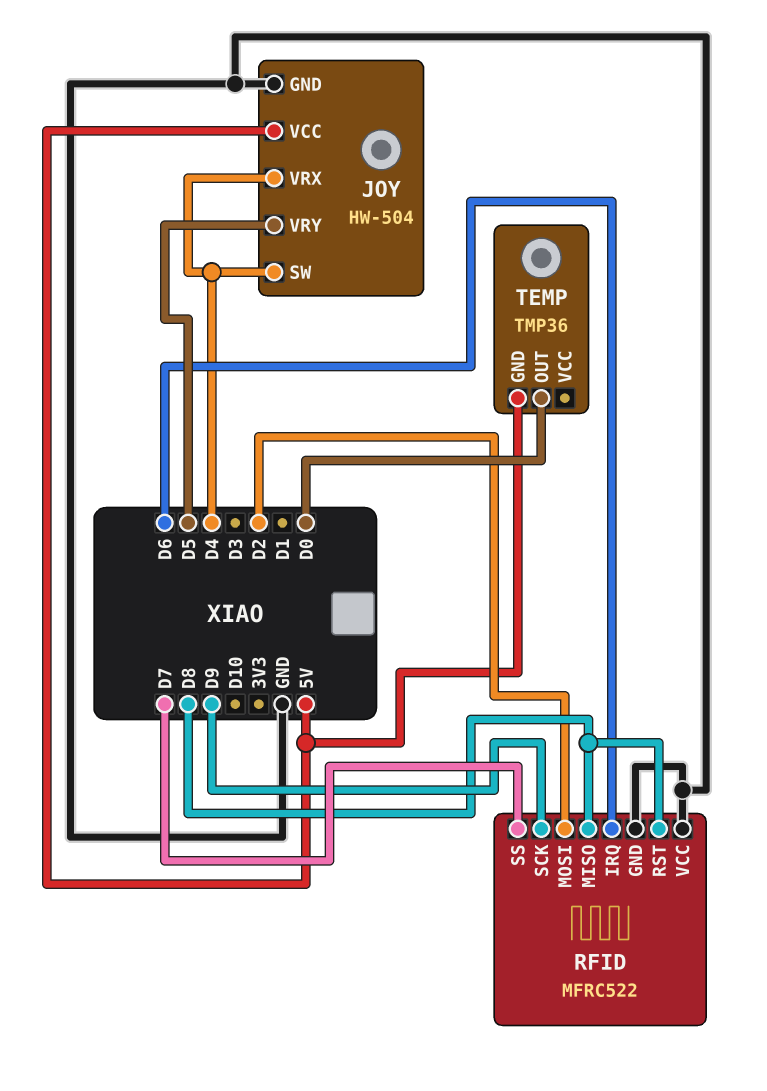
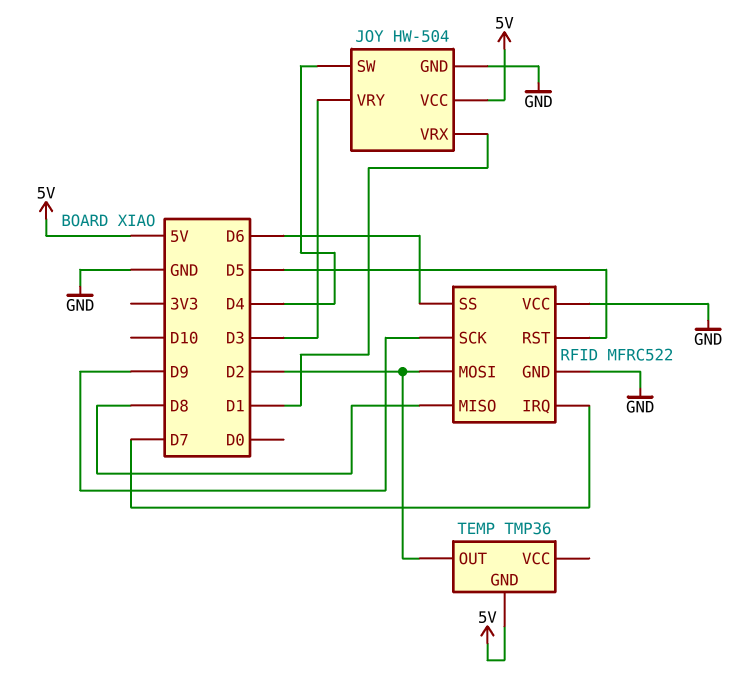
JOY pin VRX: D4 -> D1
JOY pin VRY: D5 -> D3
RFID pin IRQ: D6 -> D7
RFID pin RST: D8 -> D5
RFID pin SS: D7 -> D6
TEMP pin OUT: D0 -> D2

